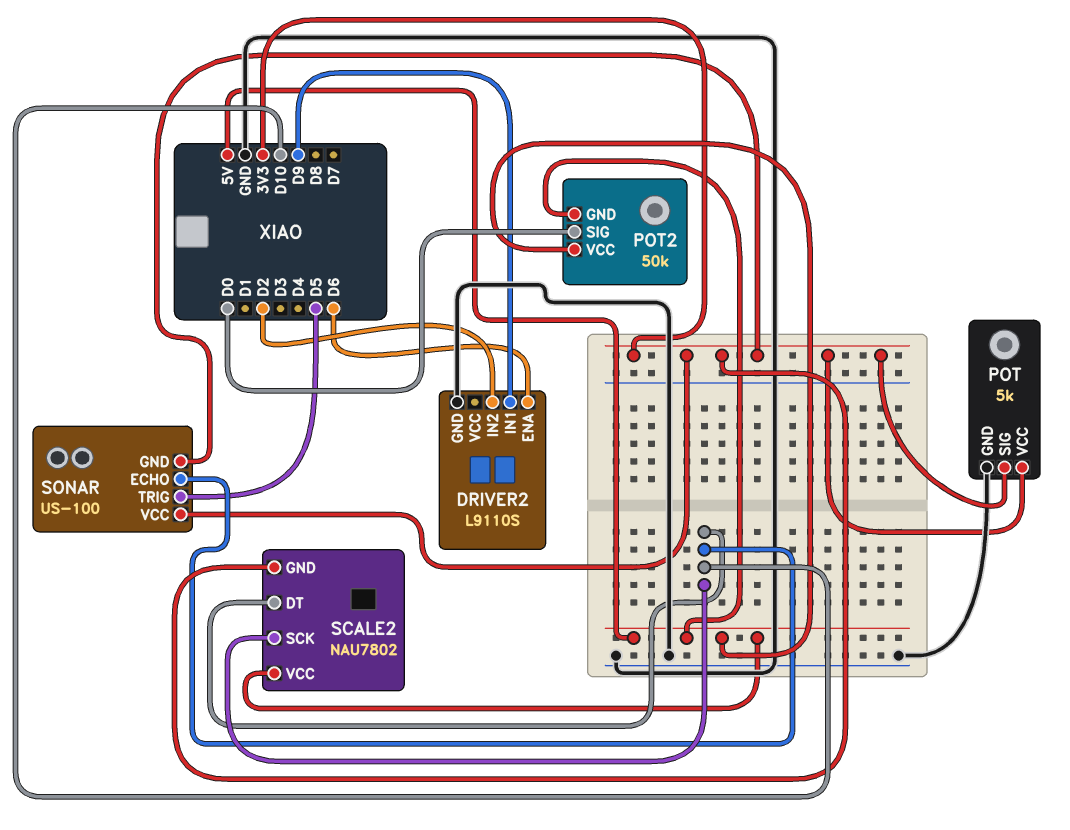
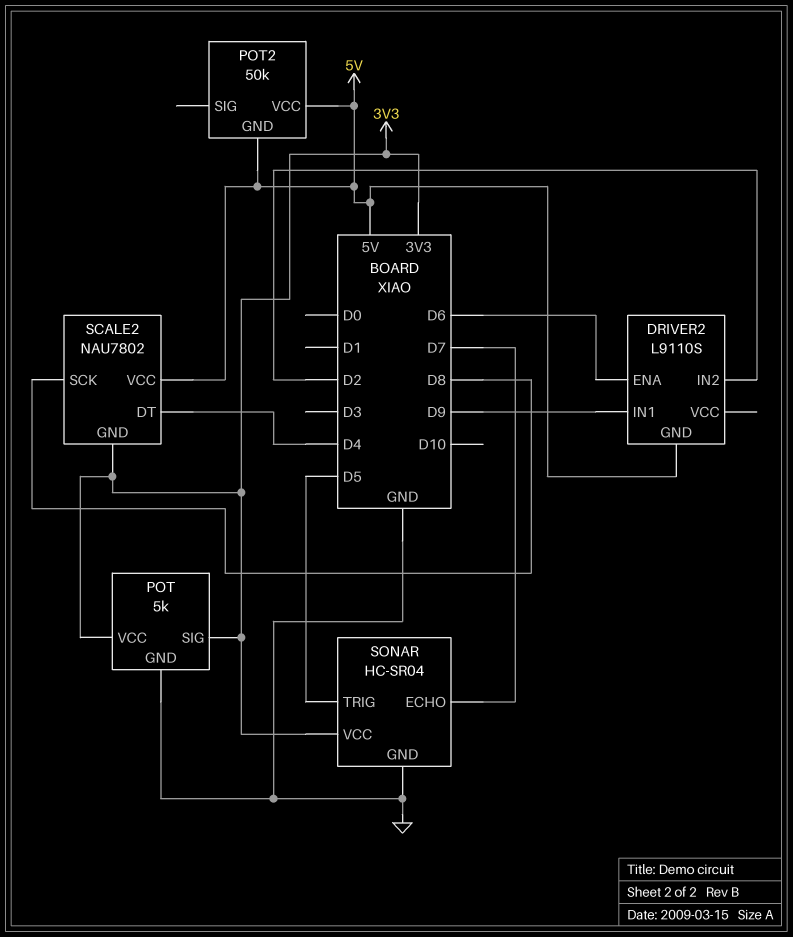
DRIVER2 pin GND: GND -> 5V
POT2 pin SIG: D0 -> none
SCALE2 pin DT: D10 -> D4
SCALE2 pin SCK: D10 -> D8
SONAR: US-100 -> HC-SR04
SONAR pin ECHO: D10 -> D7
SONAR pin GND: 3V3 -> GND

